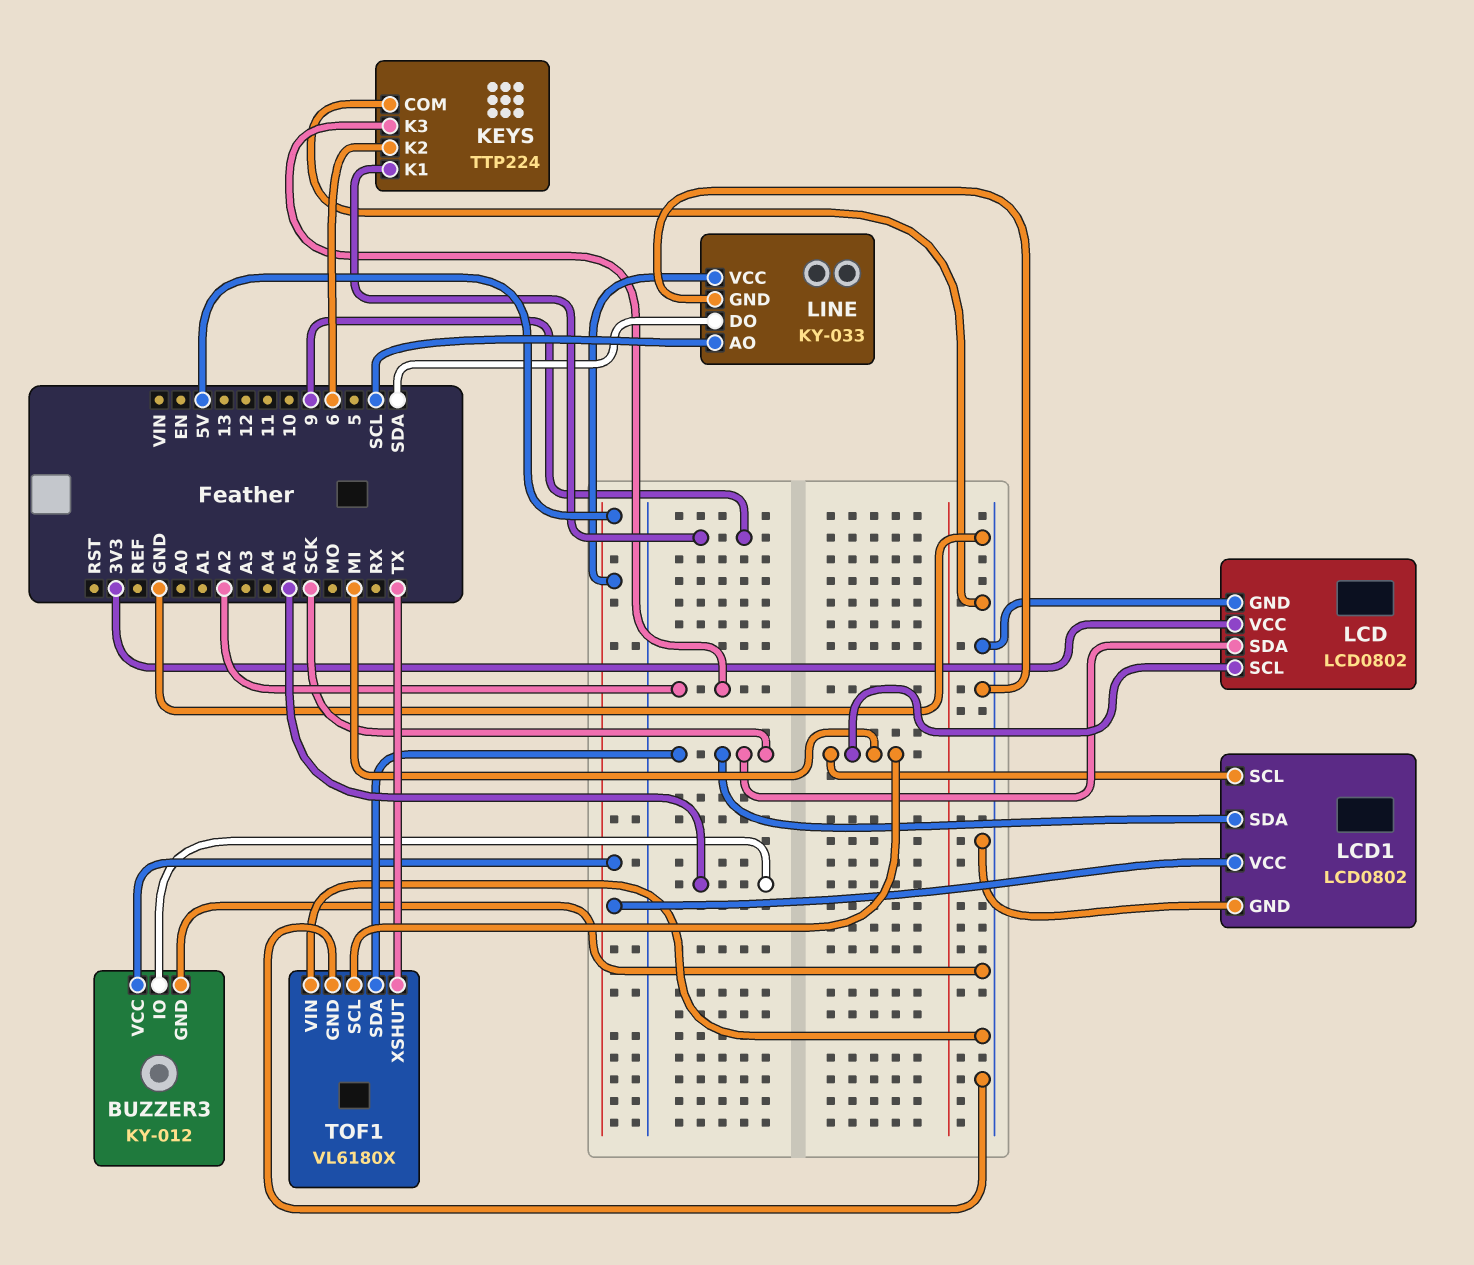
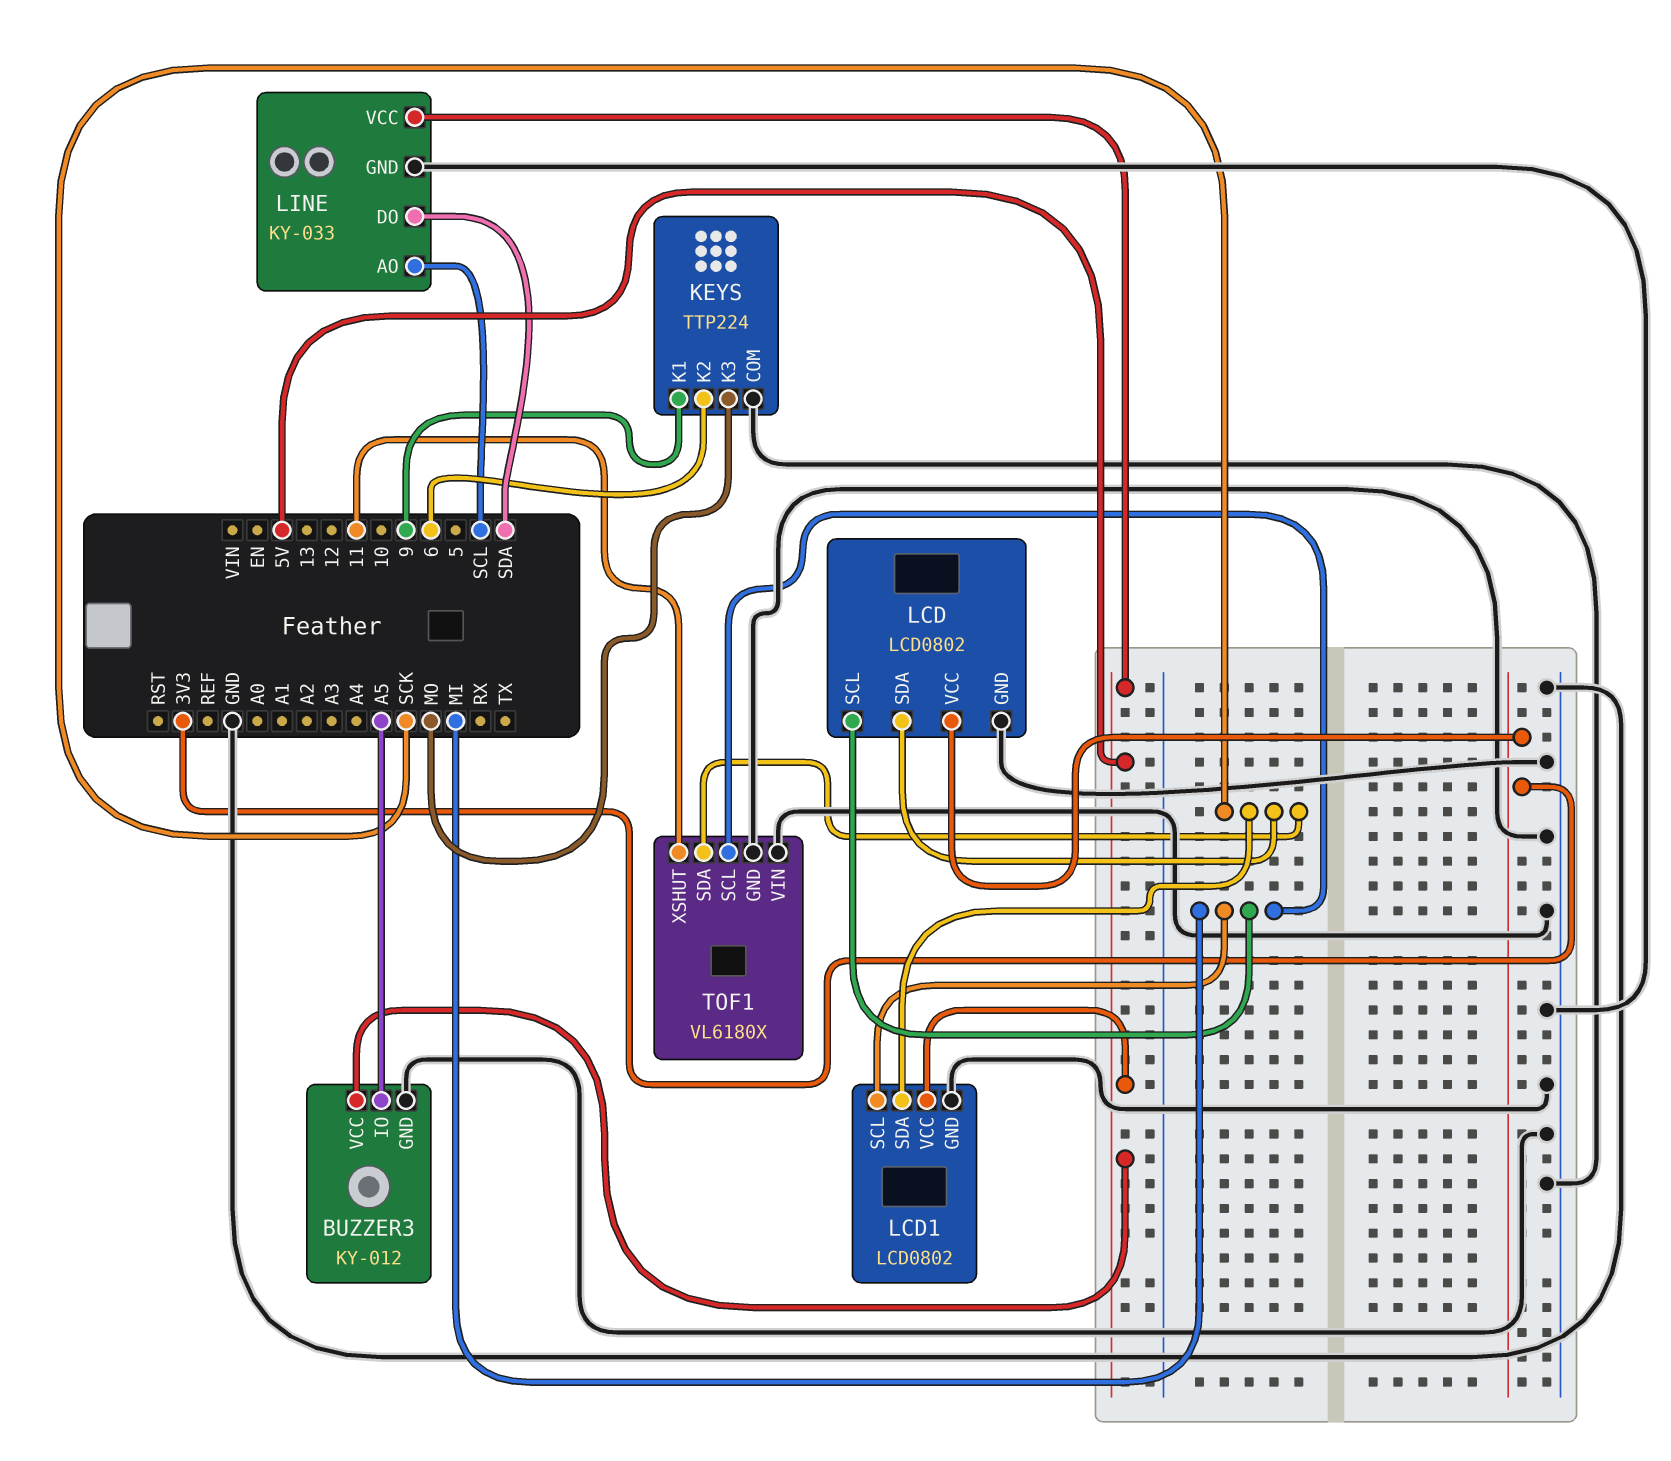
KEYS pin K3: A2 -> MO
TOF1 pin XSHUT: TX -> 11

